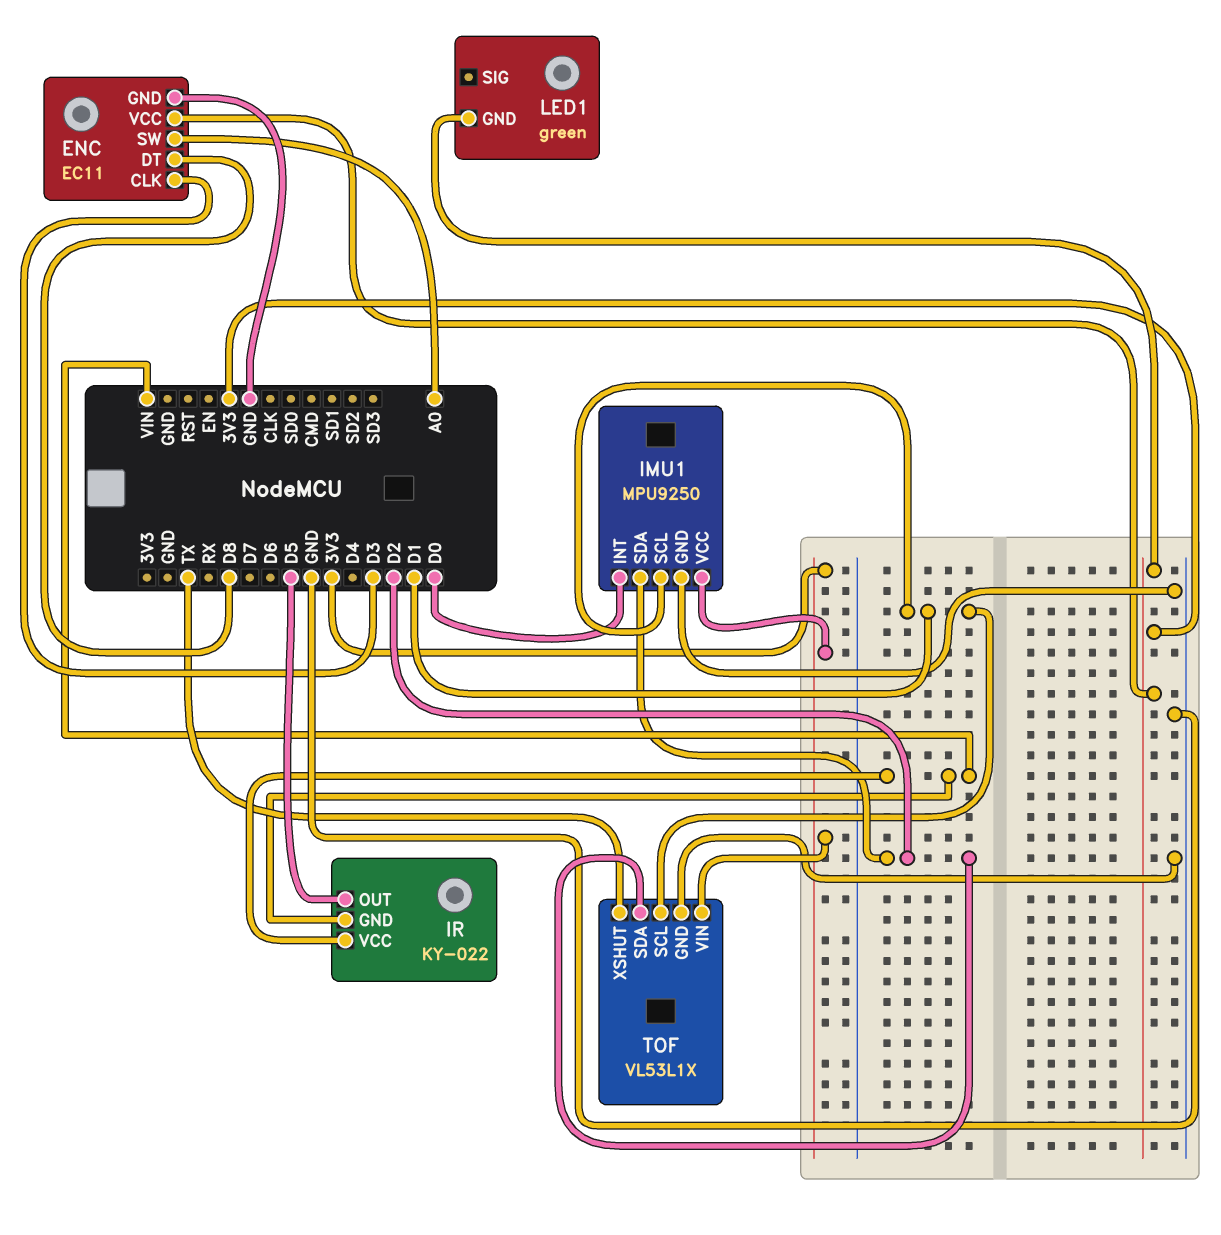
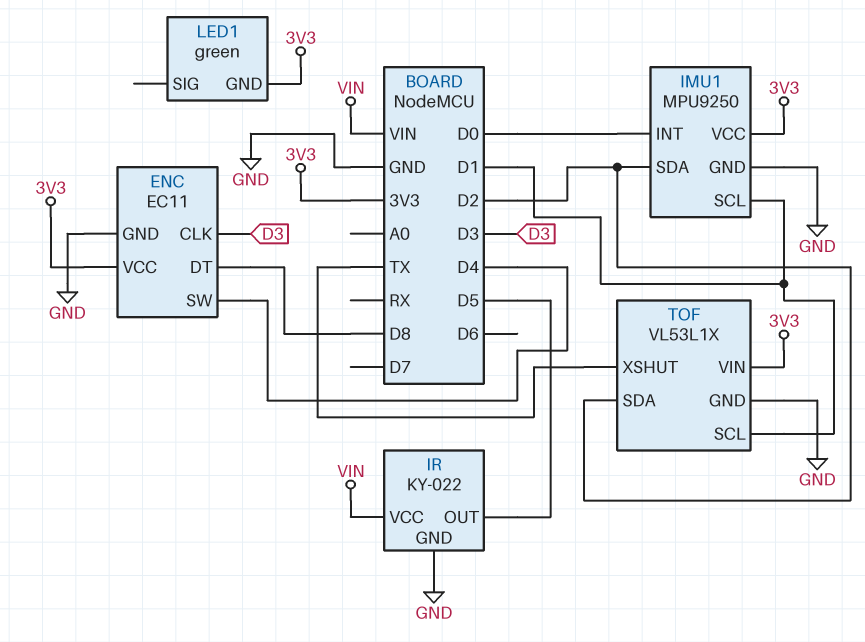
ENC pin SW: A0 -> D4
IR pin GND: VIN -> GND

